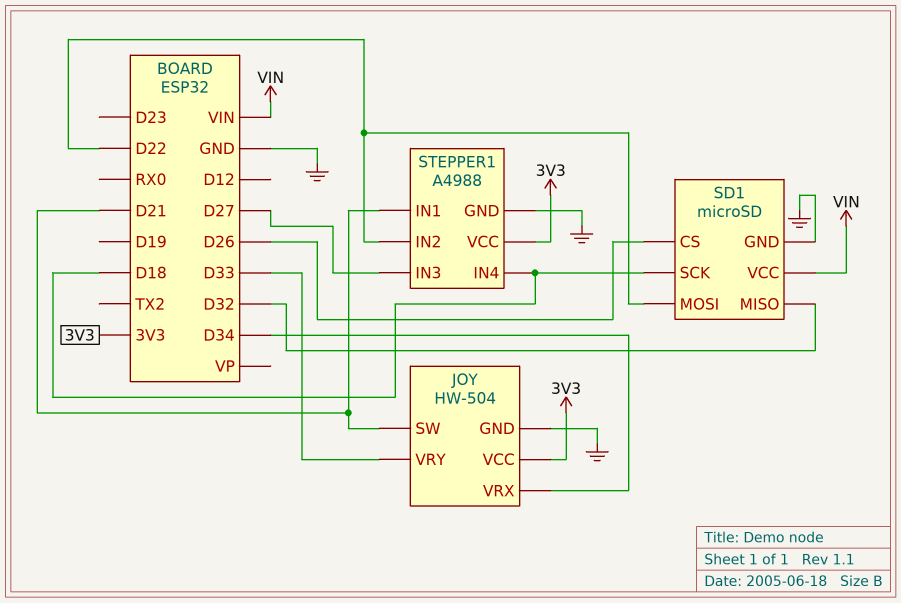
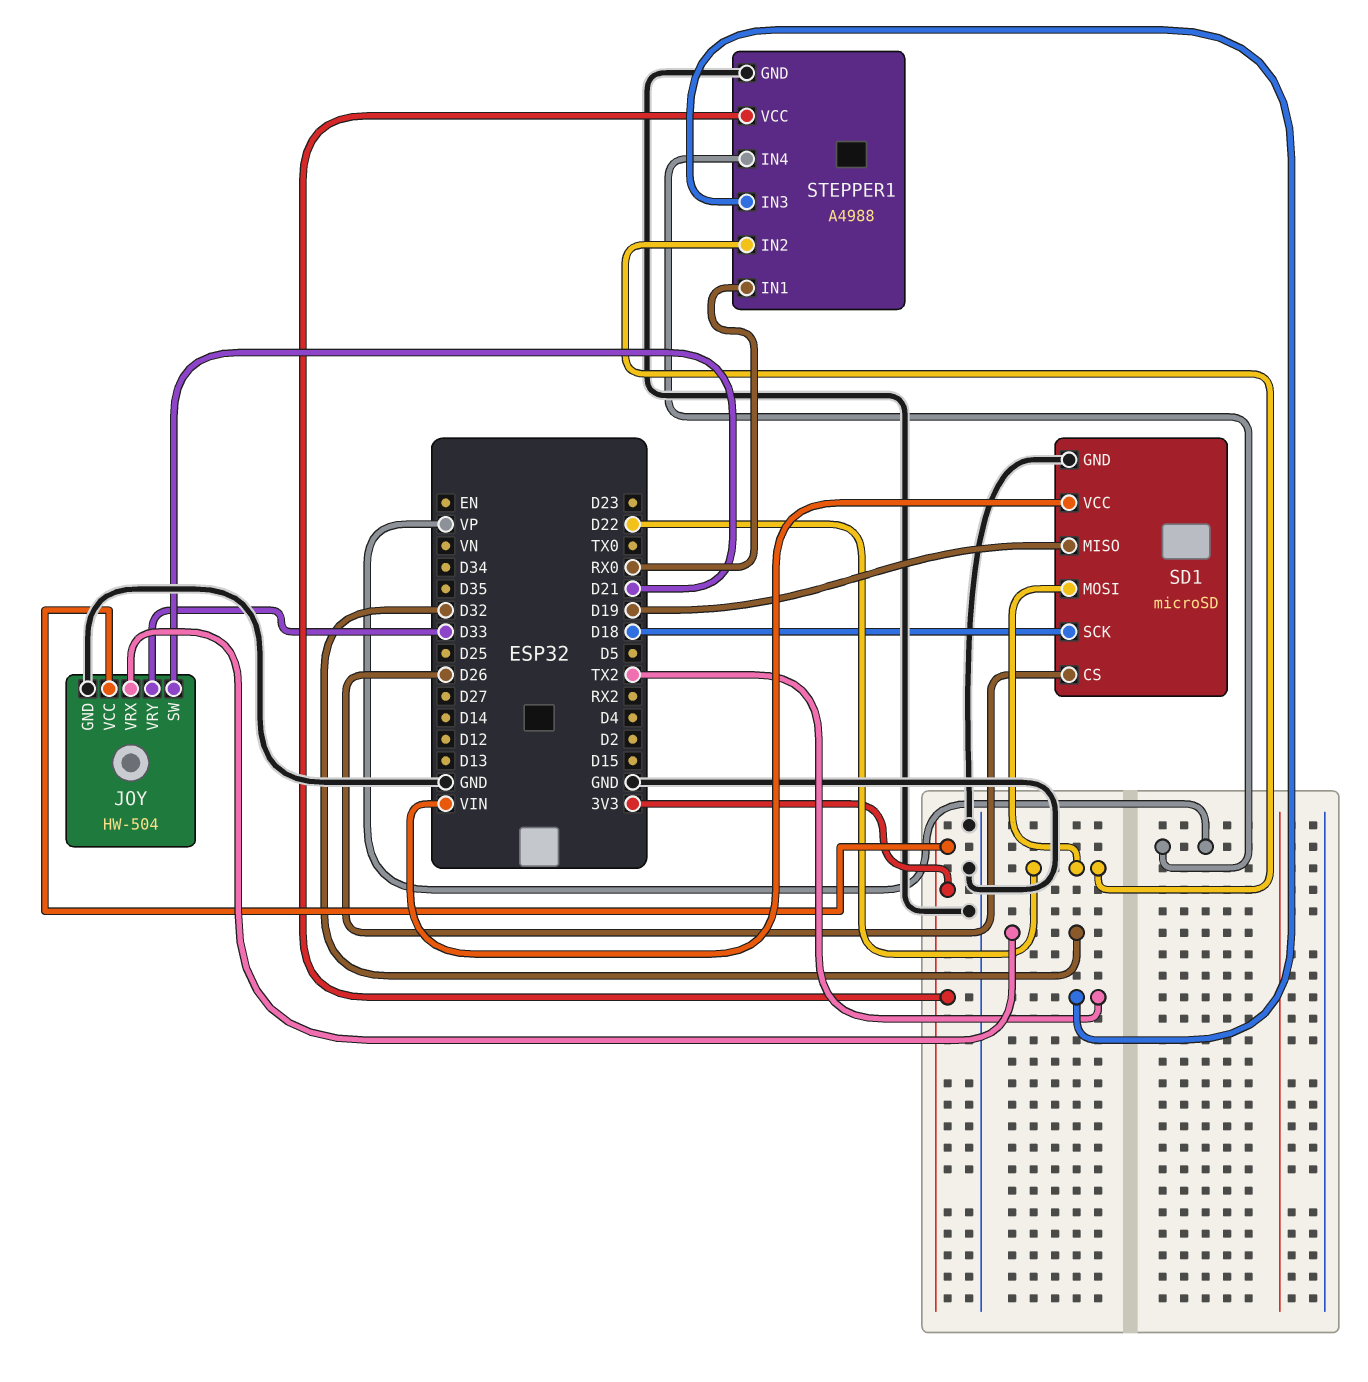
JOY pin VRX: D34 -> D32
SD1 pin MISO: D32 -> D19
STEPPER1 pin IN1: D21 -> RX0
STEPPER1 pin IN3: D27 -> TX2
STEPPER1 pin IN4: D18 -> VP

